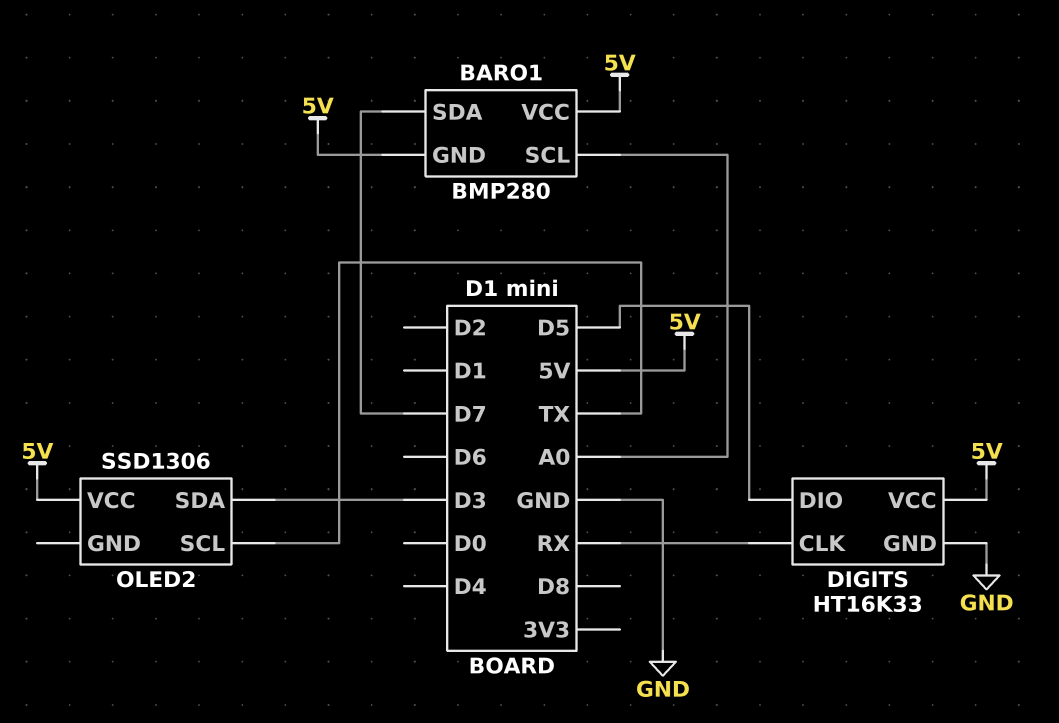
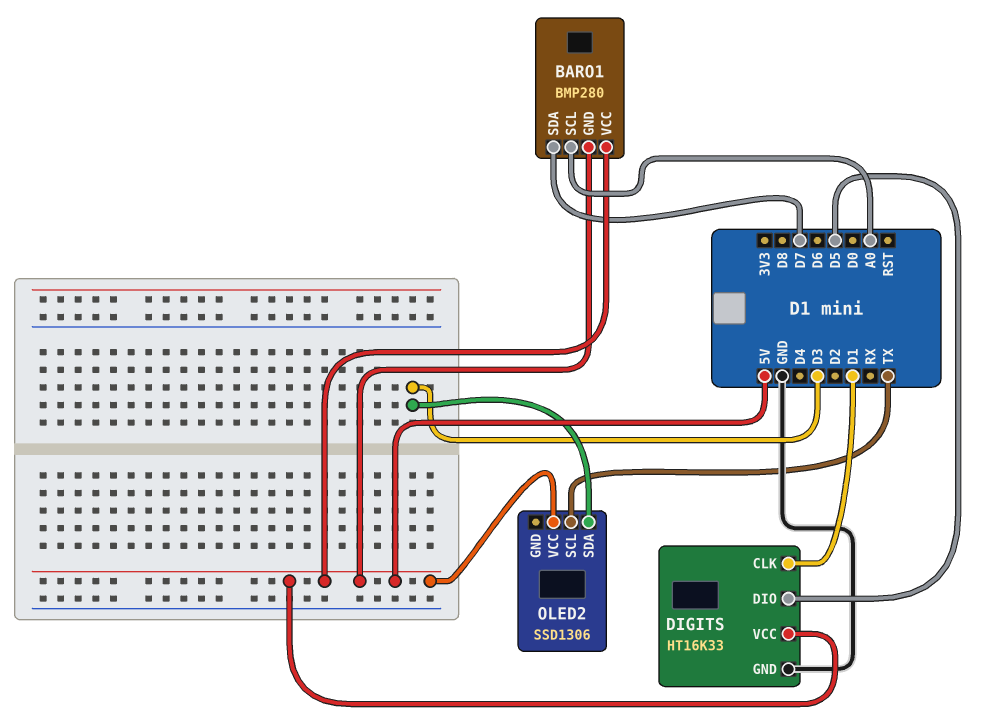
DIGITS pin CLK: RX -> D1

